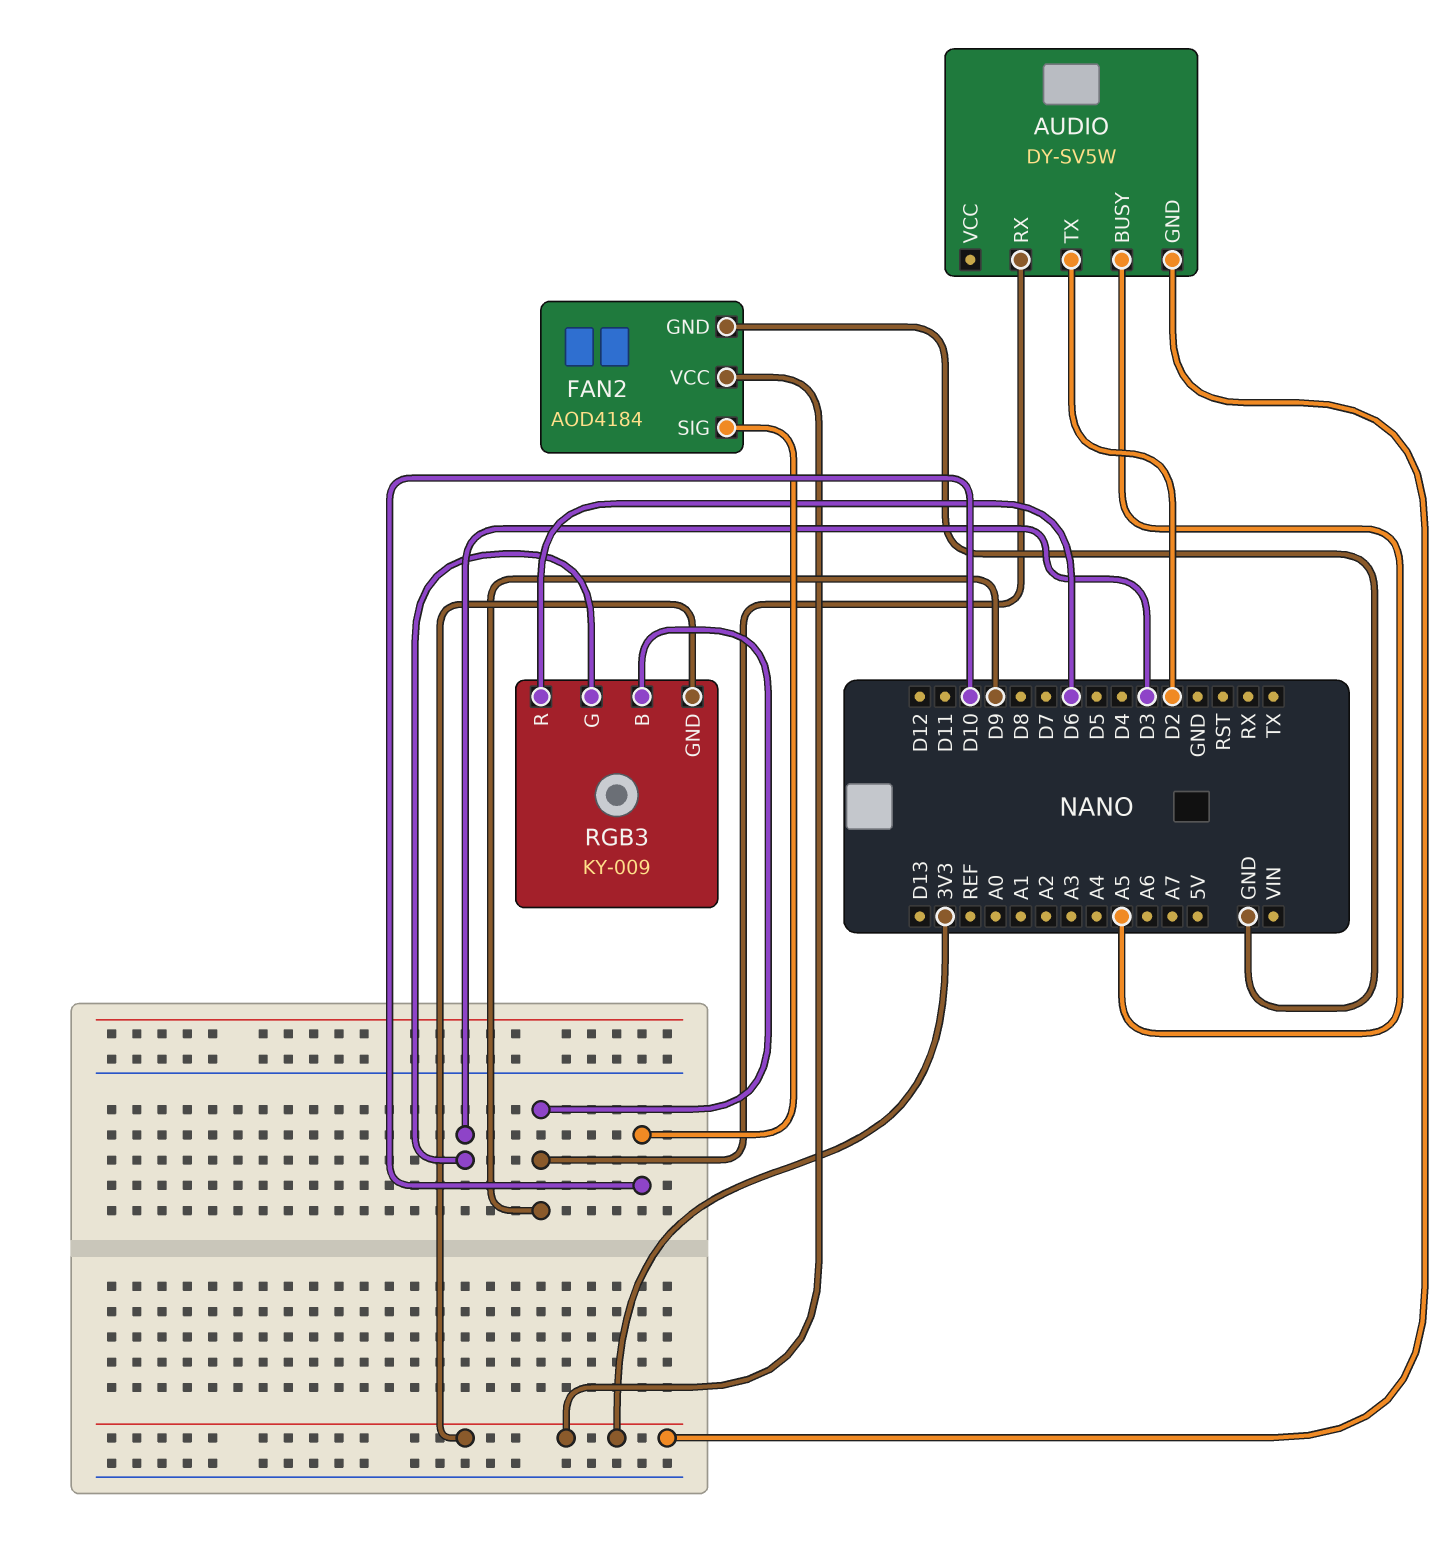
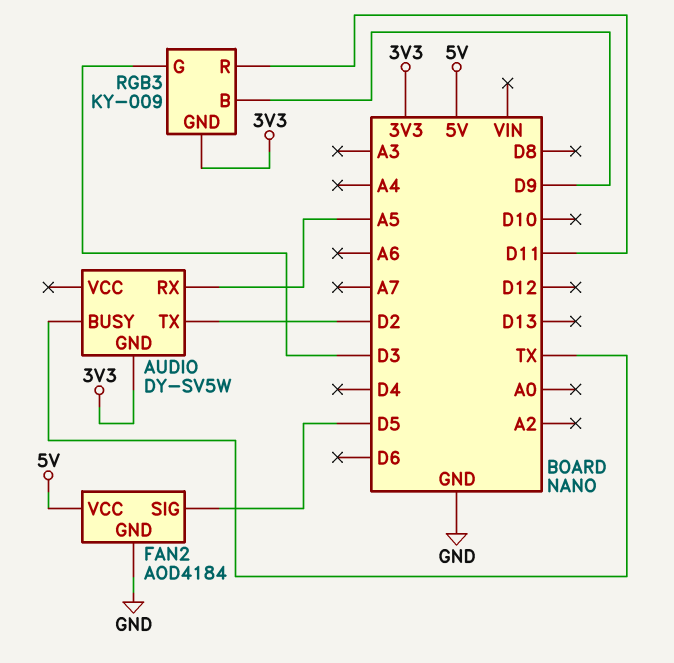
AUDIO pin BUSY: A5 -> TX
AUDIO pin RX: D9 -> A5
FAN2 pin SIG: D10 -> D5
FAN2 pin VCC: 3V3 -> 5V
RGB3 pin R: D6 -> D11

